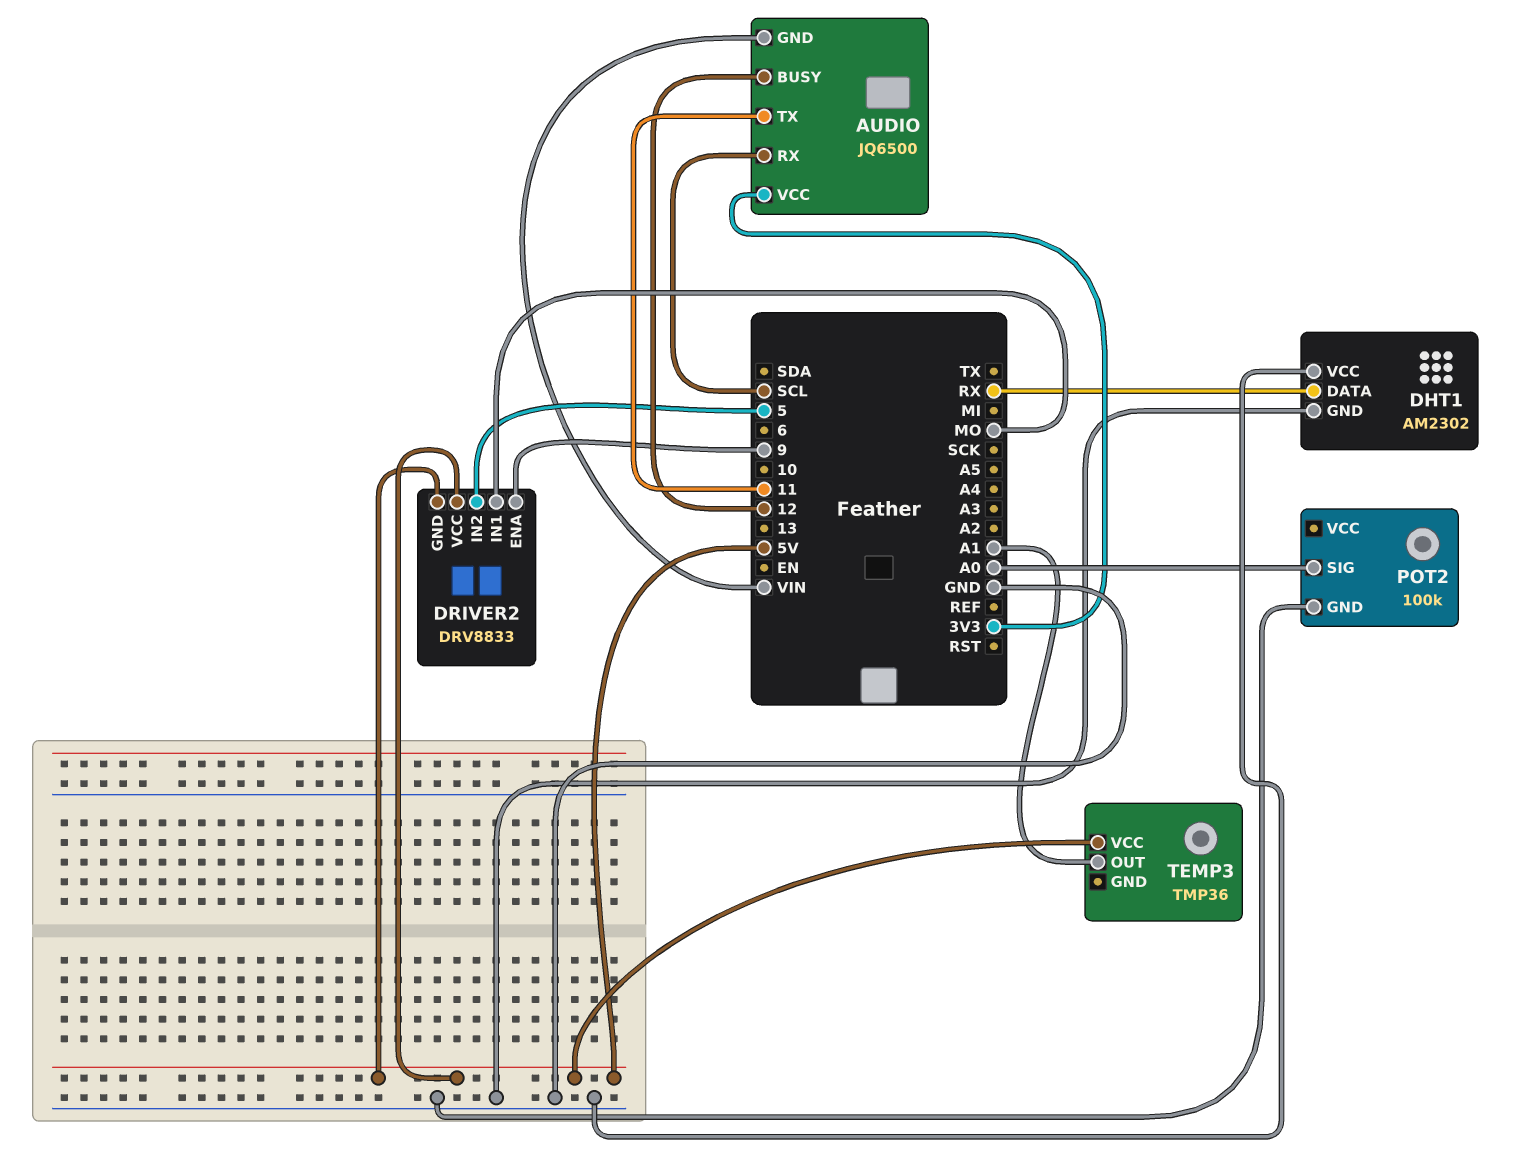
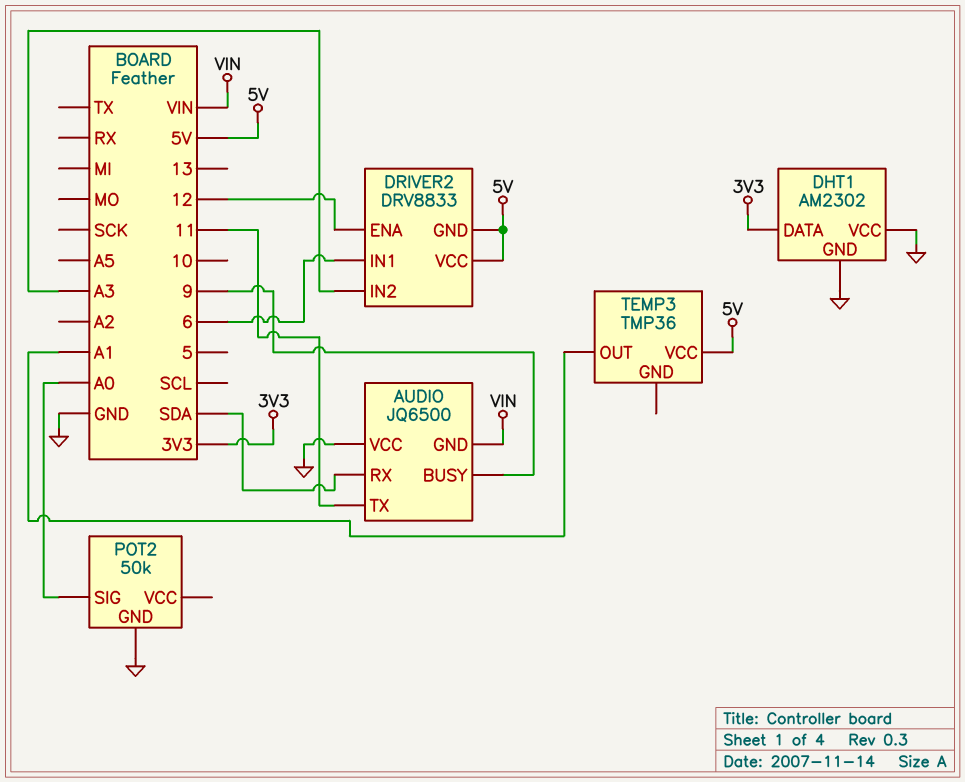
AUDIO pin BUSY: 12 -> 9
AUDIO pin RX: SCL -> SDA
AUDIO pin VCC: 3V3 -> GND
DHT1 pin DATA: RX -> 3V3
DRIVER2 pin ENA: 9 -> 12
DRIVER2 pin IN1: MO -> 6
DRIVER2 pin IN2: 5 -> A3
POT2: 100k -> 50k

